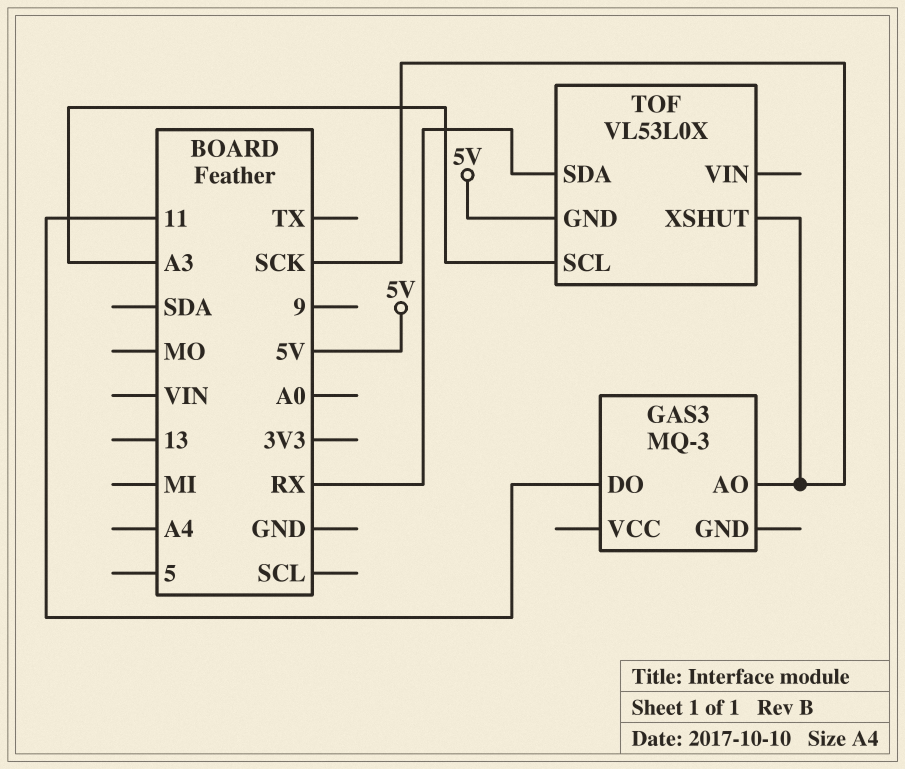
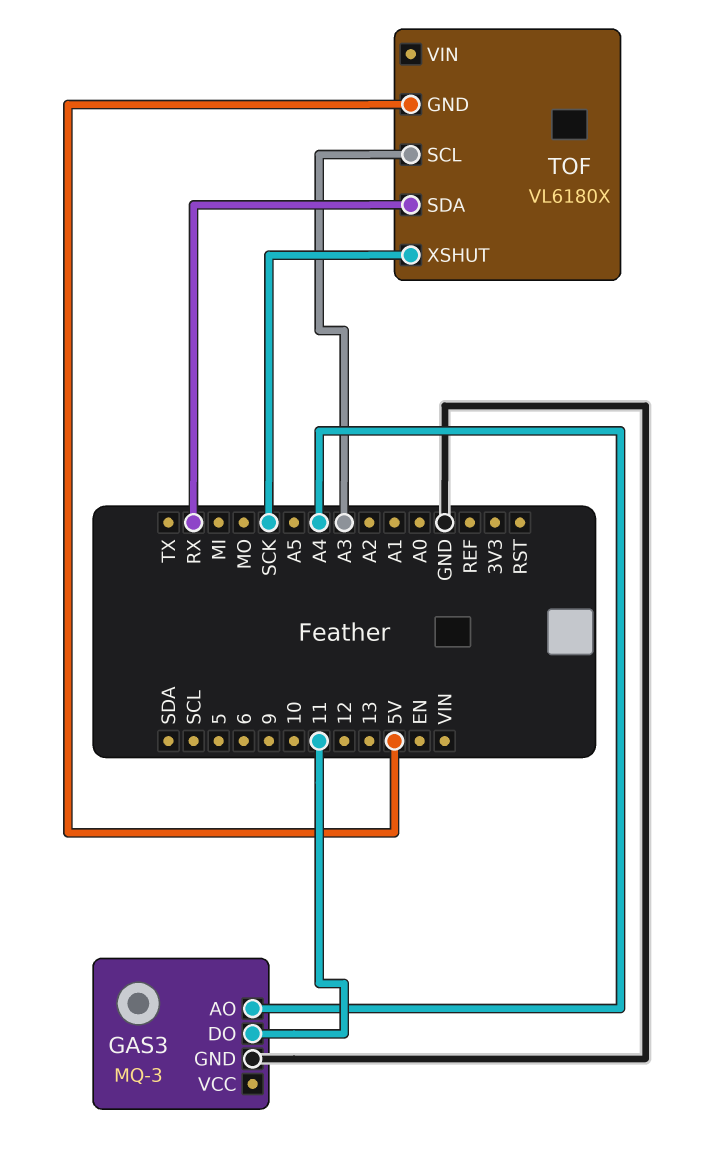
GAS3 pin AO: SCK -> A4
GAS3 pin GND: none -> GND
TOF: VL53L0X -> VL6180X

